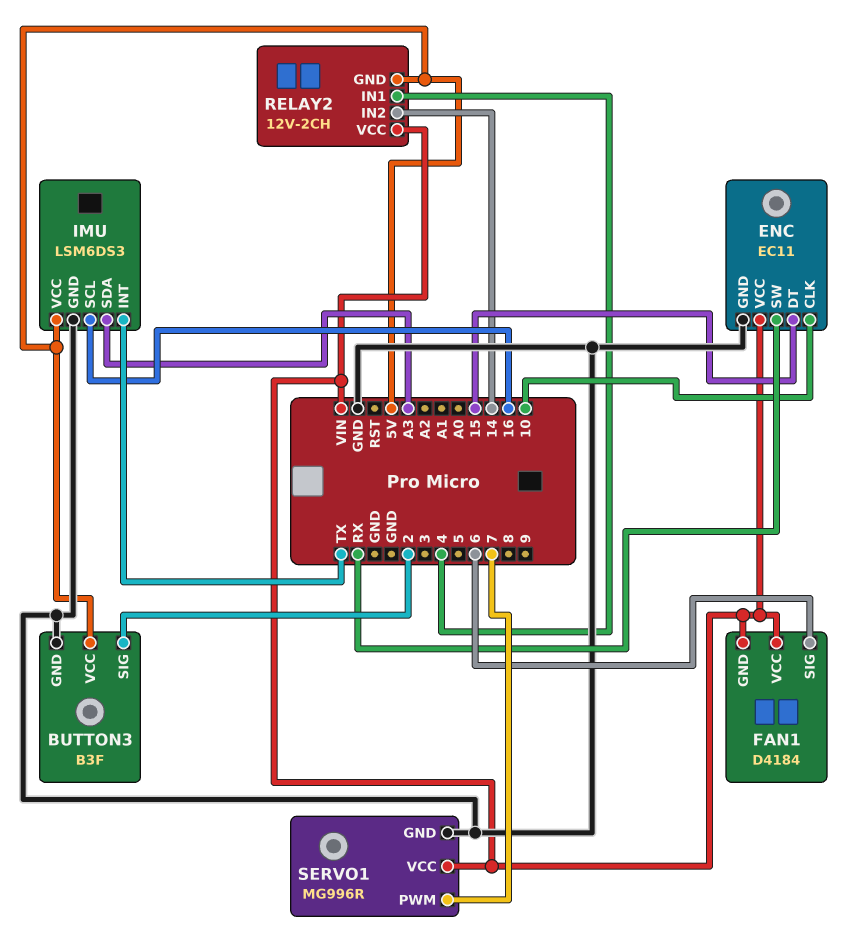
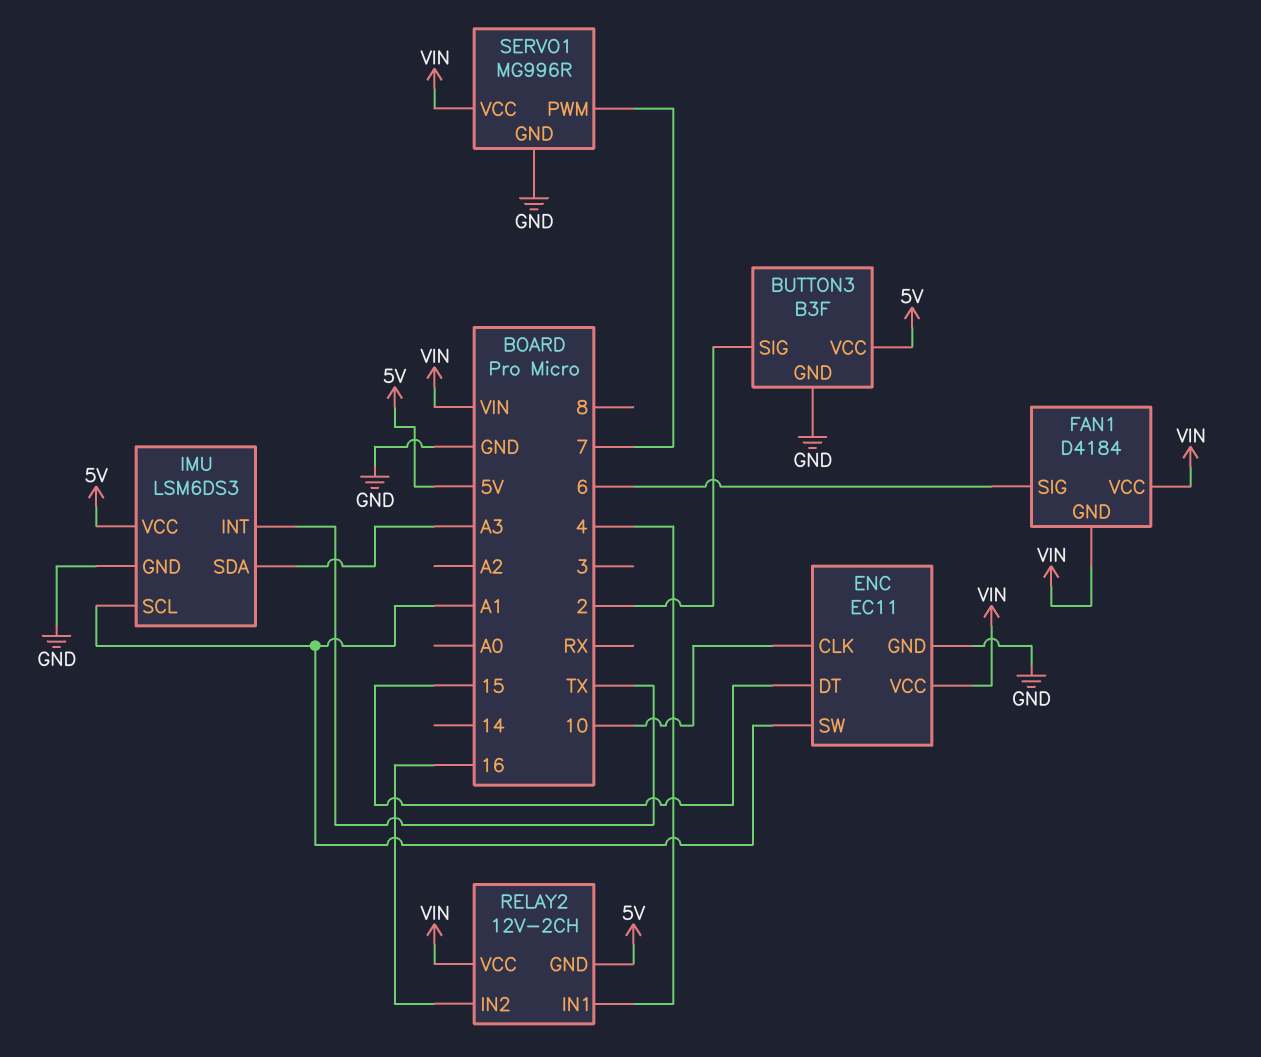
ENC pin SW: RX -> A1
IMU pin SCL: 16 -> A1
RELAY2 pin IN2: 14 -> 16

